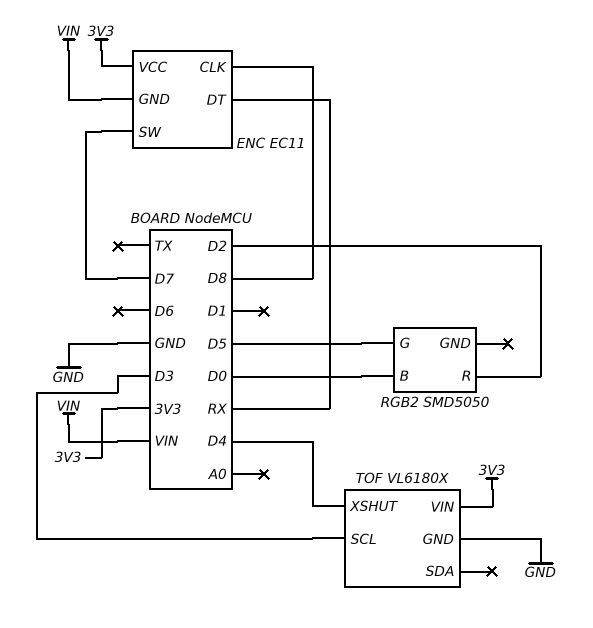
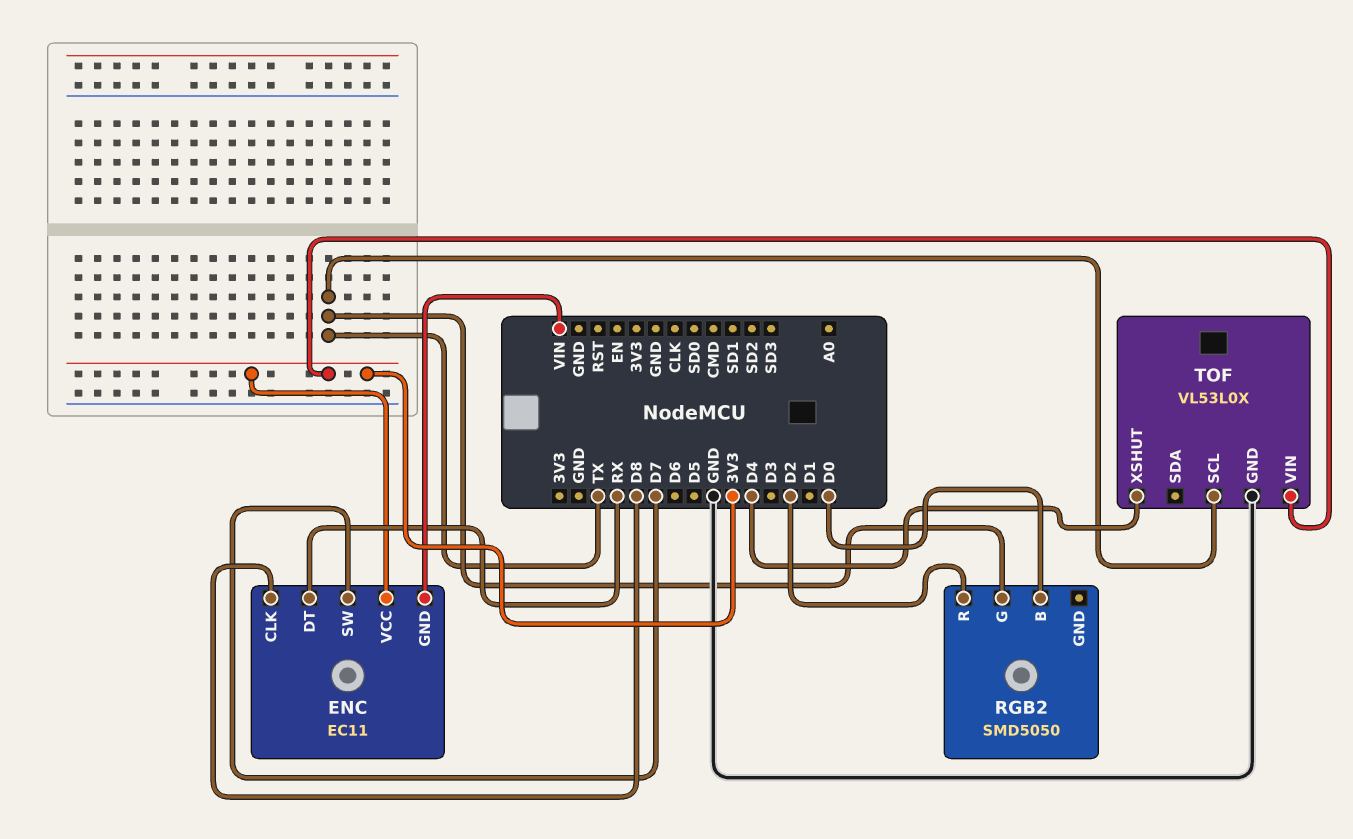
RGB2 pin G: D5 -> TX
TOF: VL6180X -> VL53L0X
TOF pin SCL: D3 -> TX

